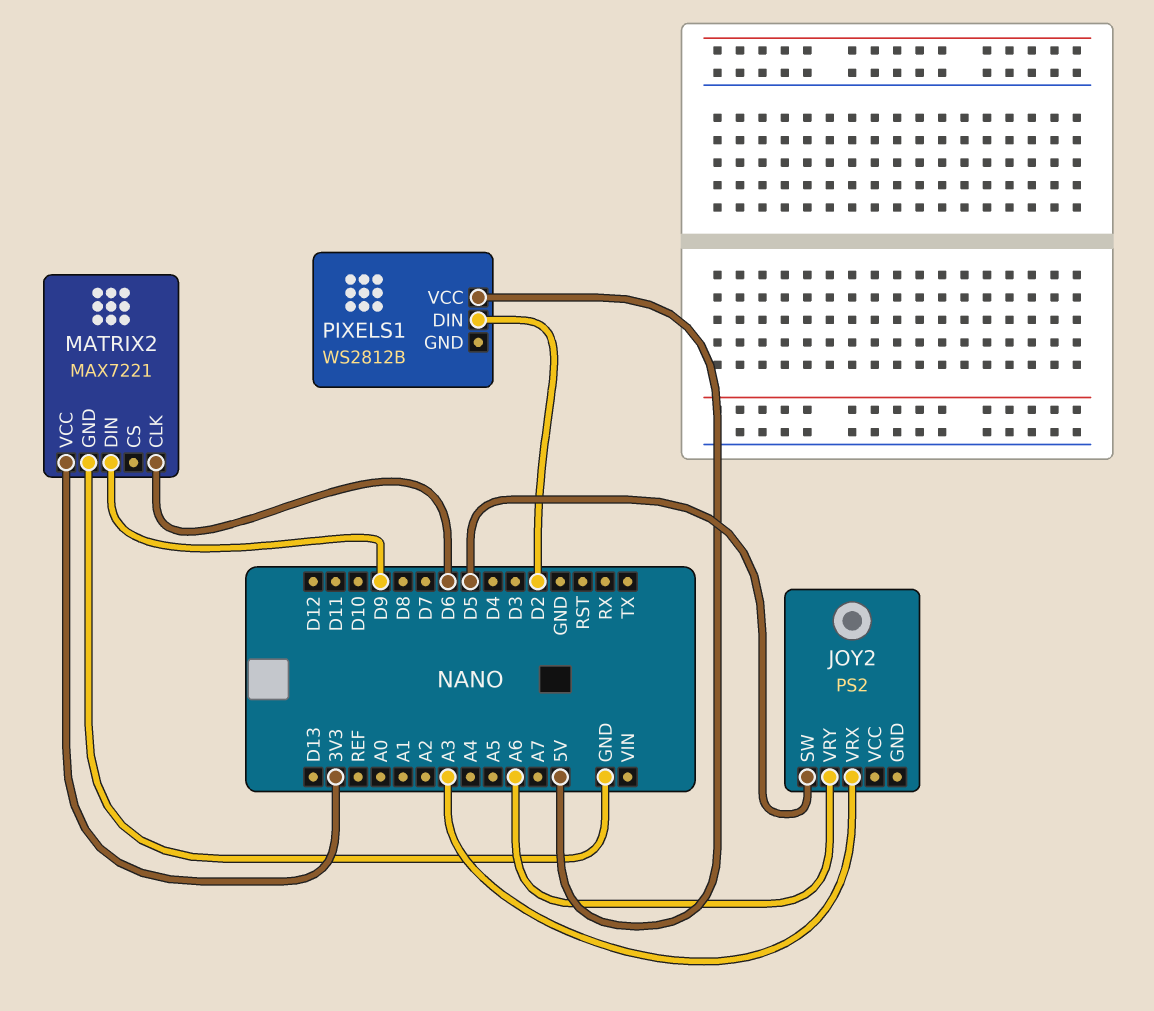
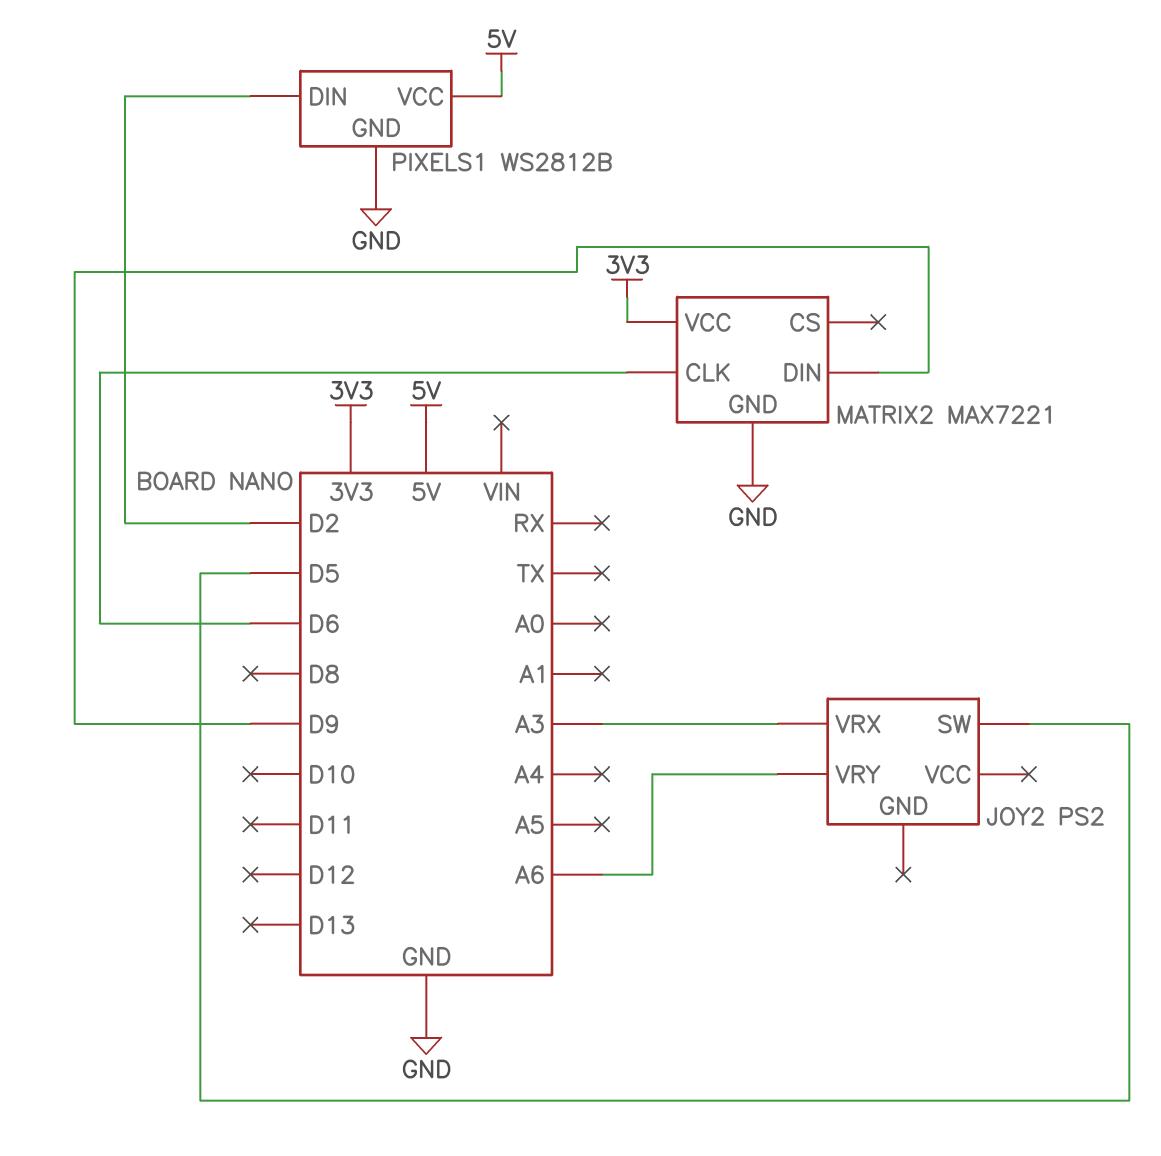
PIXELS1 pin GND: none -> GND

